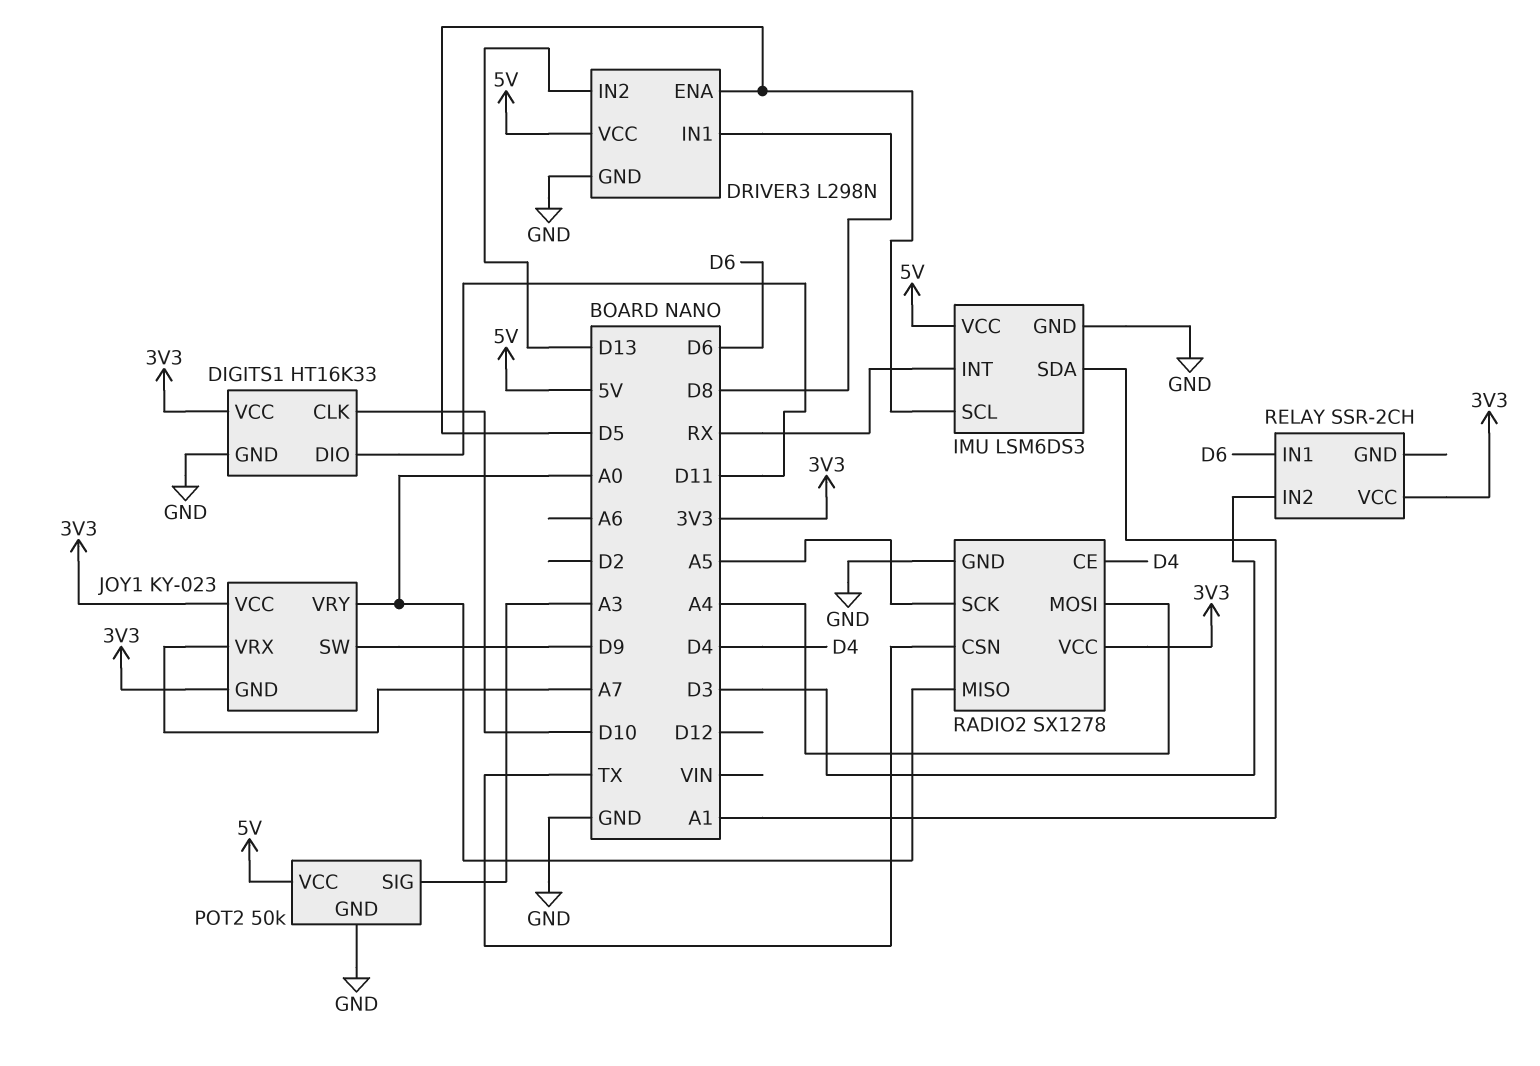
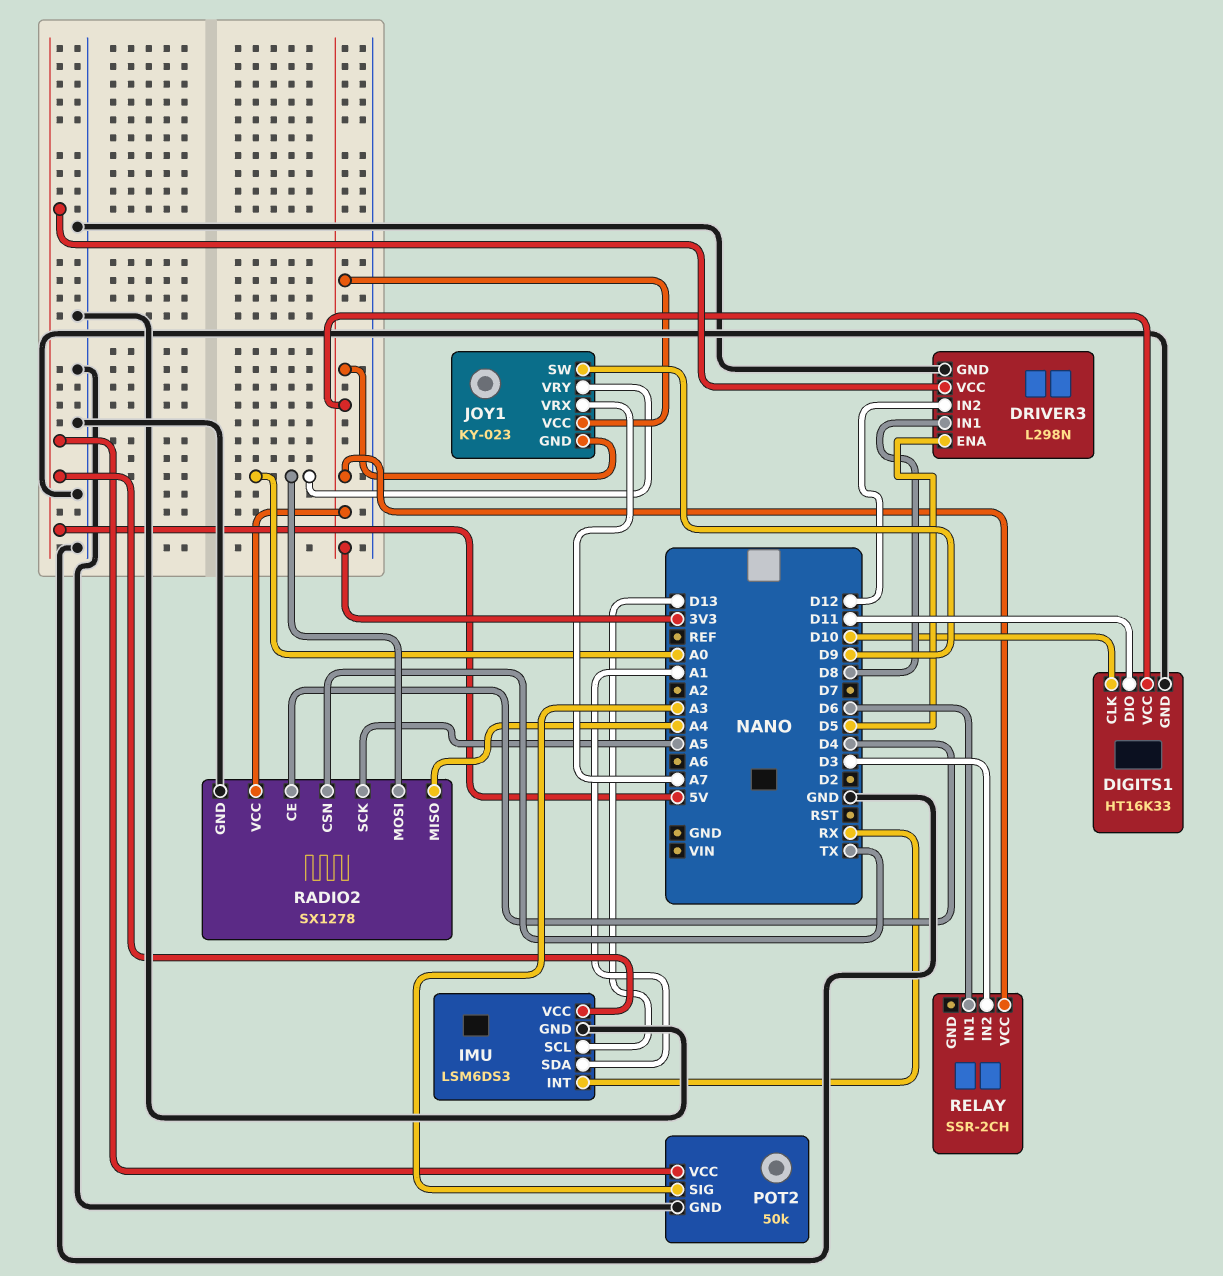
DRIVER3 pin IN2: D13 -> D12
IMU pin SCL: D5 -> D13
RADIO2 pin MISO: A0 -> A4
RADIO2 pin MOSI: A4 -> A0

